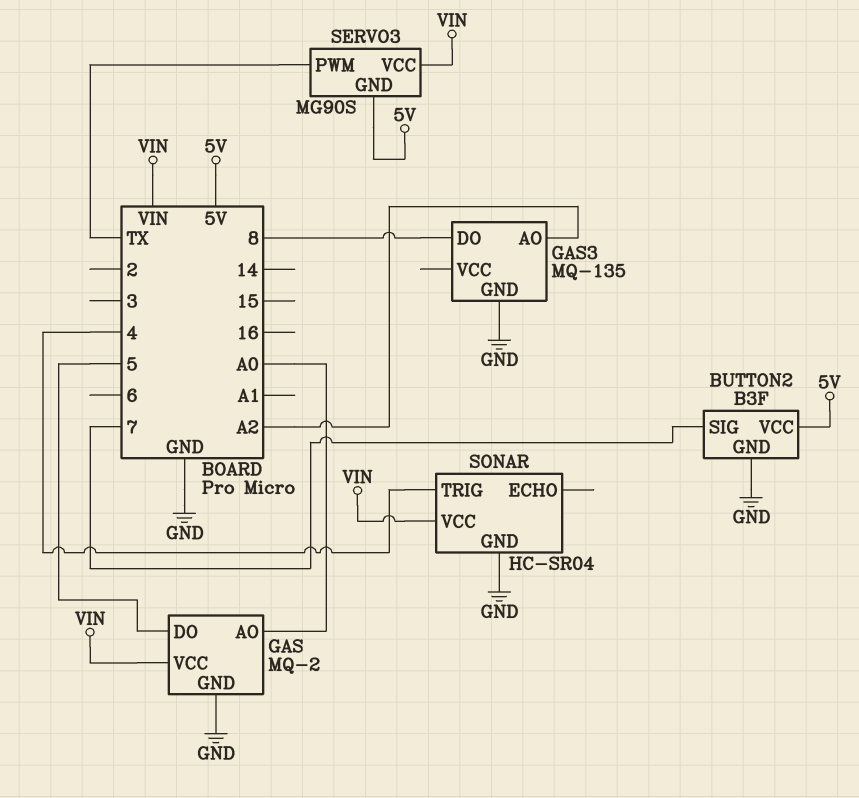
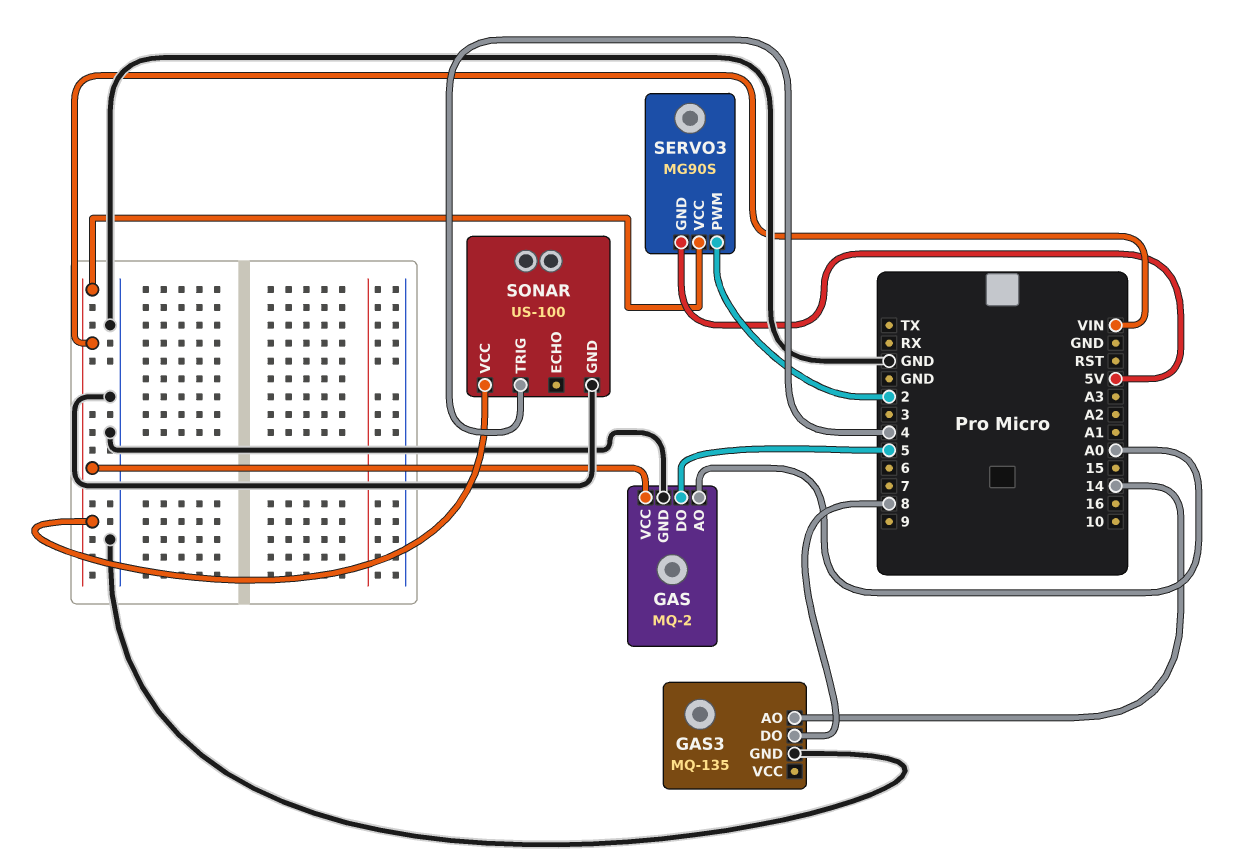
BUTTON2: B3F -> none
BUTTON2 pin GND: GND -> none
BUTTON2 pin SIG: 7 -> none
BUTTON2 pin VCC: 5V -> none
GAS3 pin AO: A2 -> 14
SERVO3 pin PWM: TX -> 2
SONAR: HC-SR04 -> US-100

